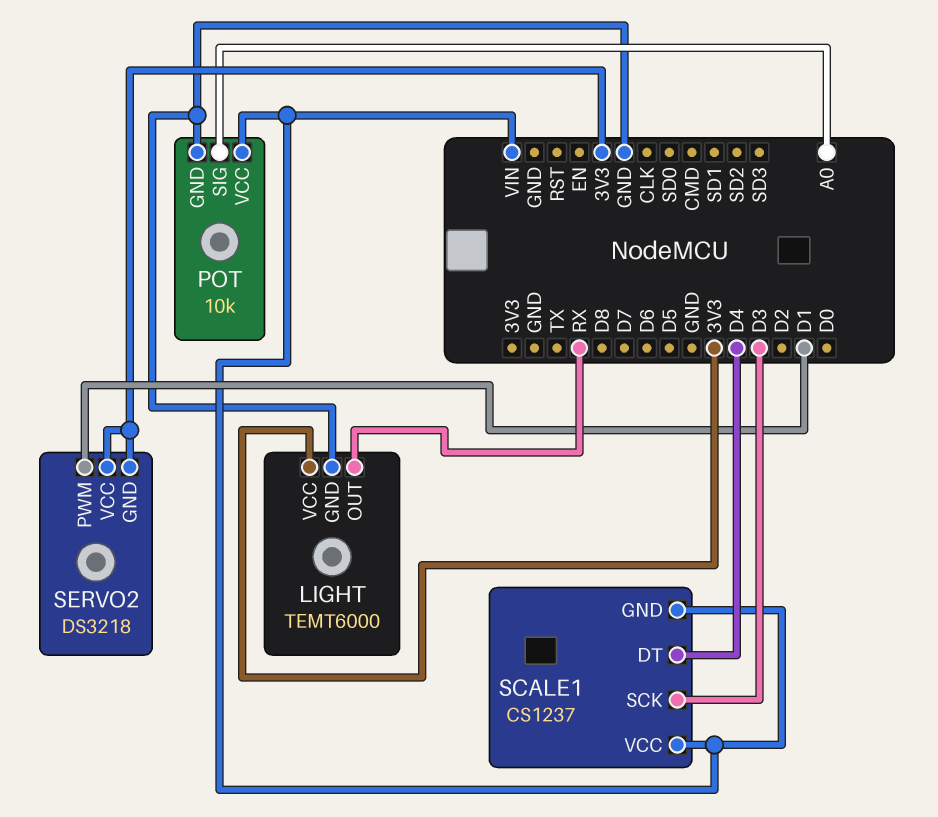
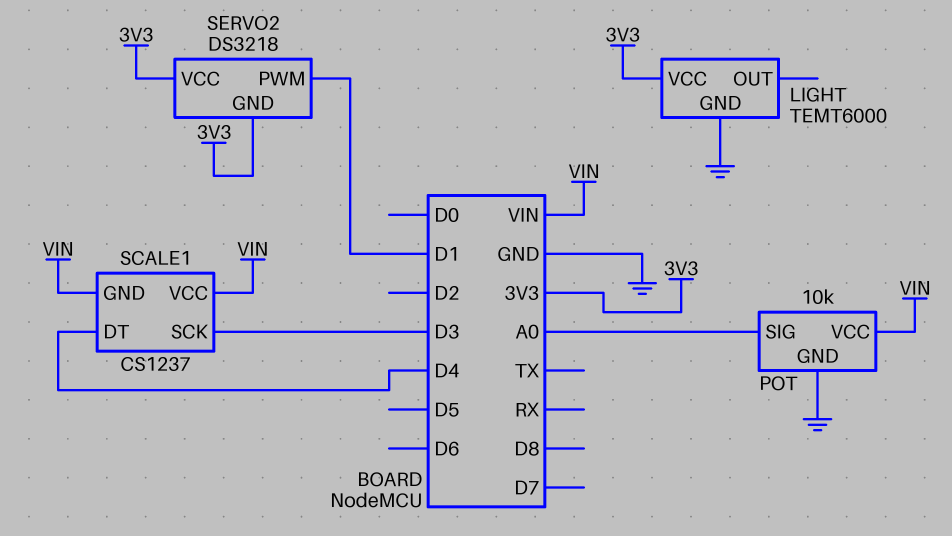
LIGHT pin OUT: RX -> none

